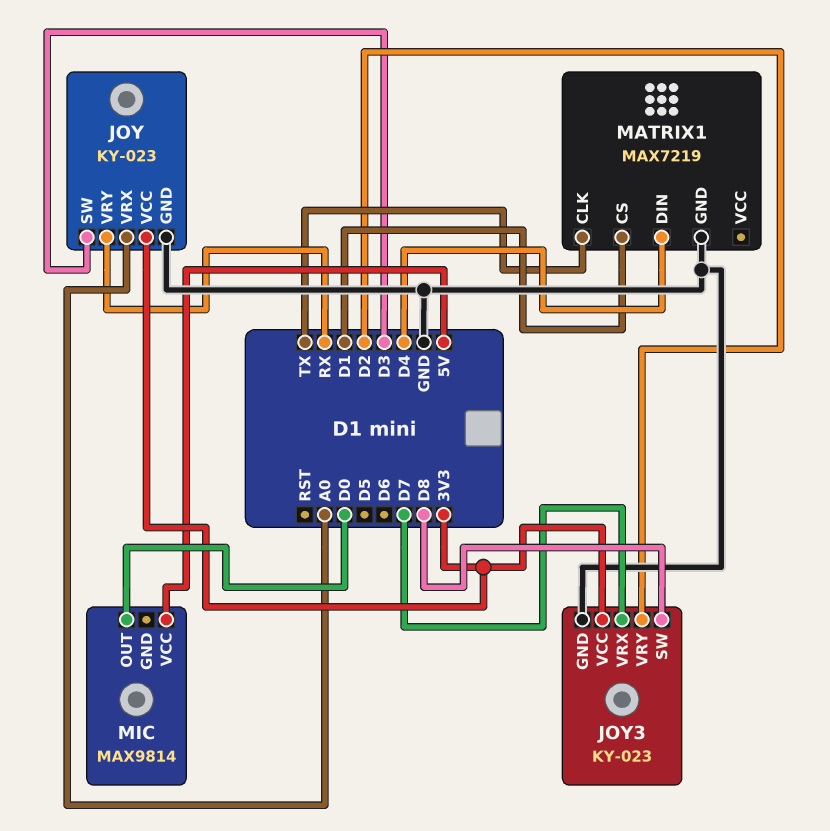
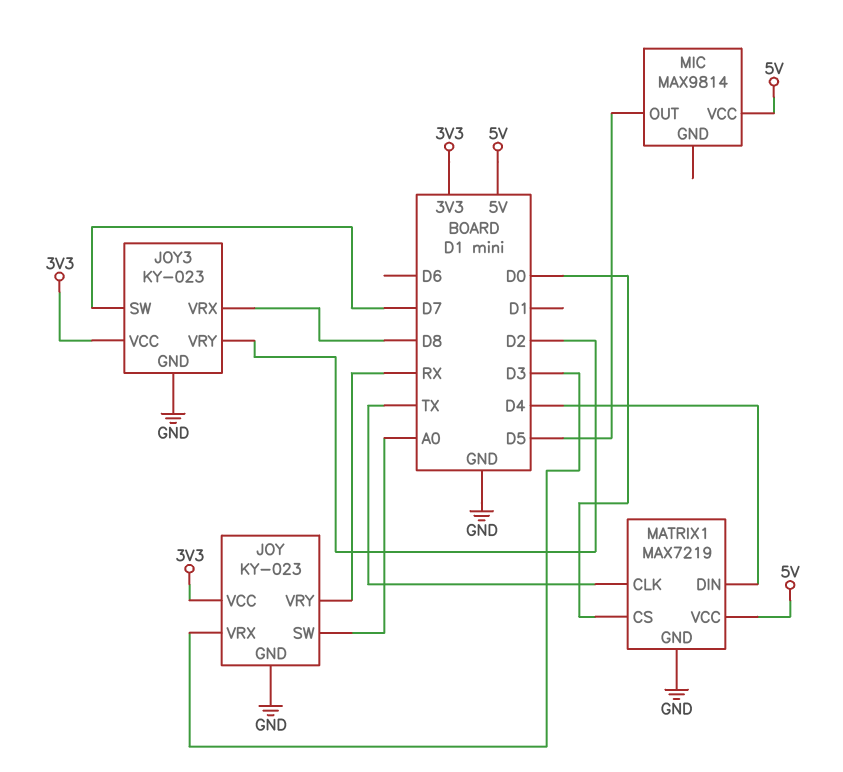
JOY pin SW: D3 -> A0
JOY pin VRX: A0 -> D3
JOY3 pin SW: D8 -> D7
JOY3 pin VRX: D7 -> D8
MATRIX1 pin CS: D1 -> D0
MATRIX1 pin VCC: none -> 5V
MIC pin OUT: D0 -> D5

